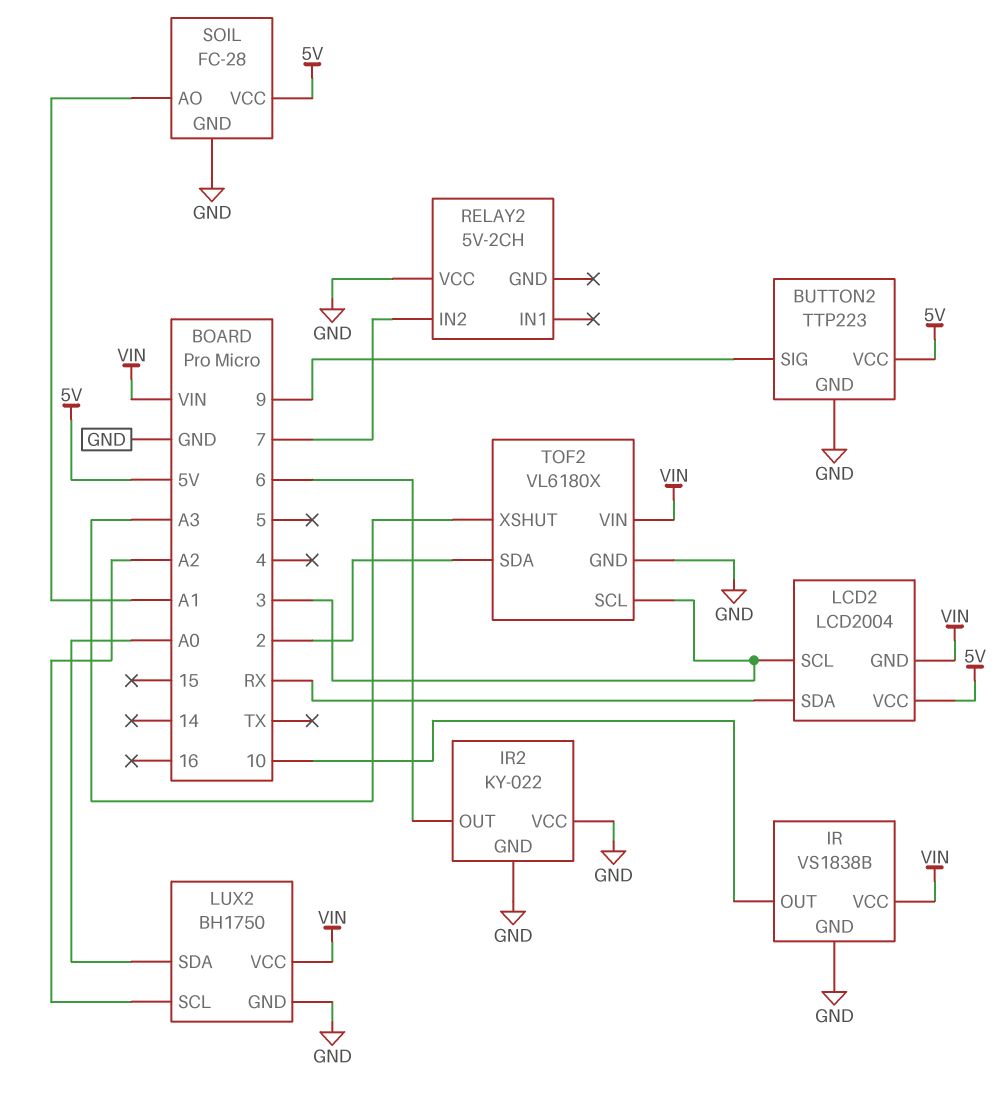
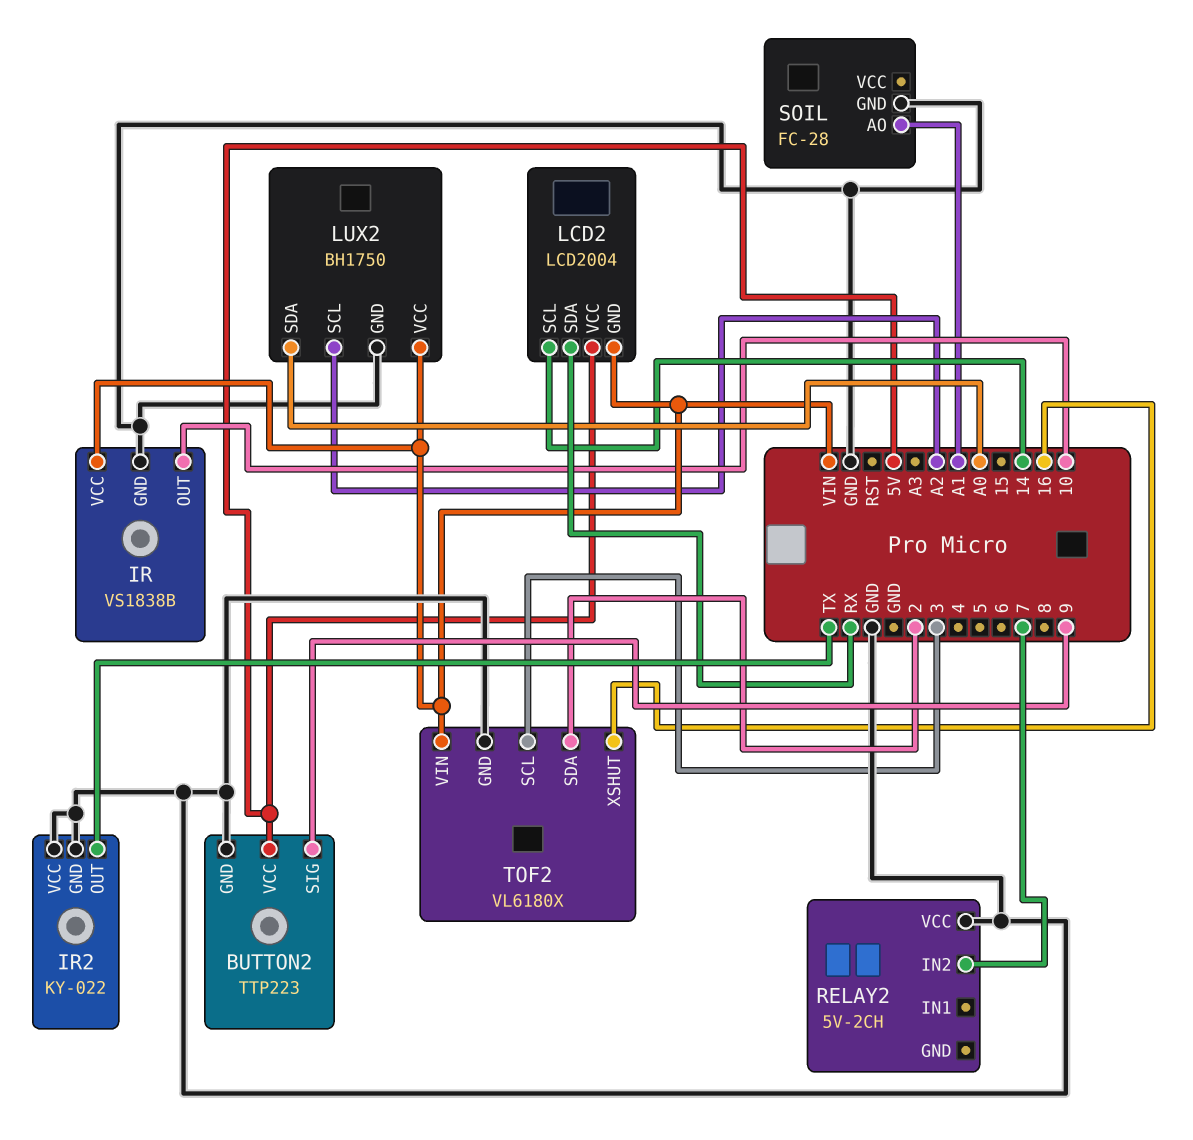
IR2 pin OUT: 6 -> TX
LCD2 pin SCL: 3 -> 14
SOIL pin VCC: 5V -> none
TOF2 pin XSHUT: A3 -> 16

